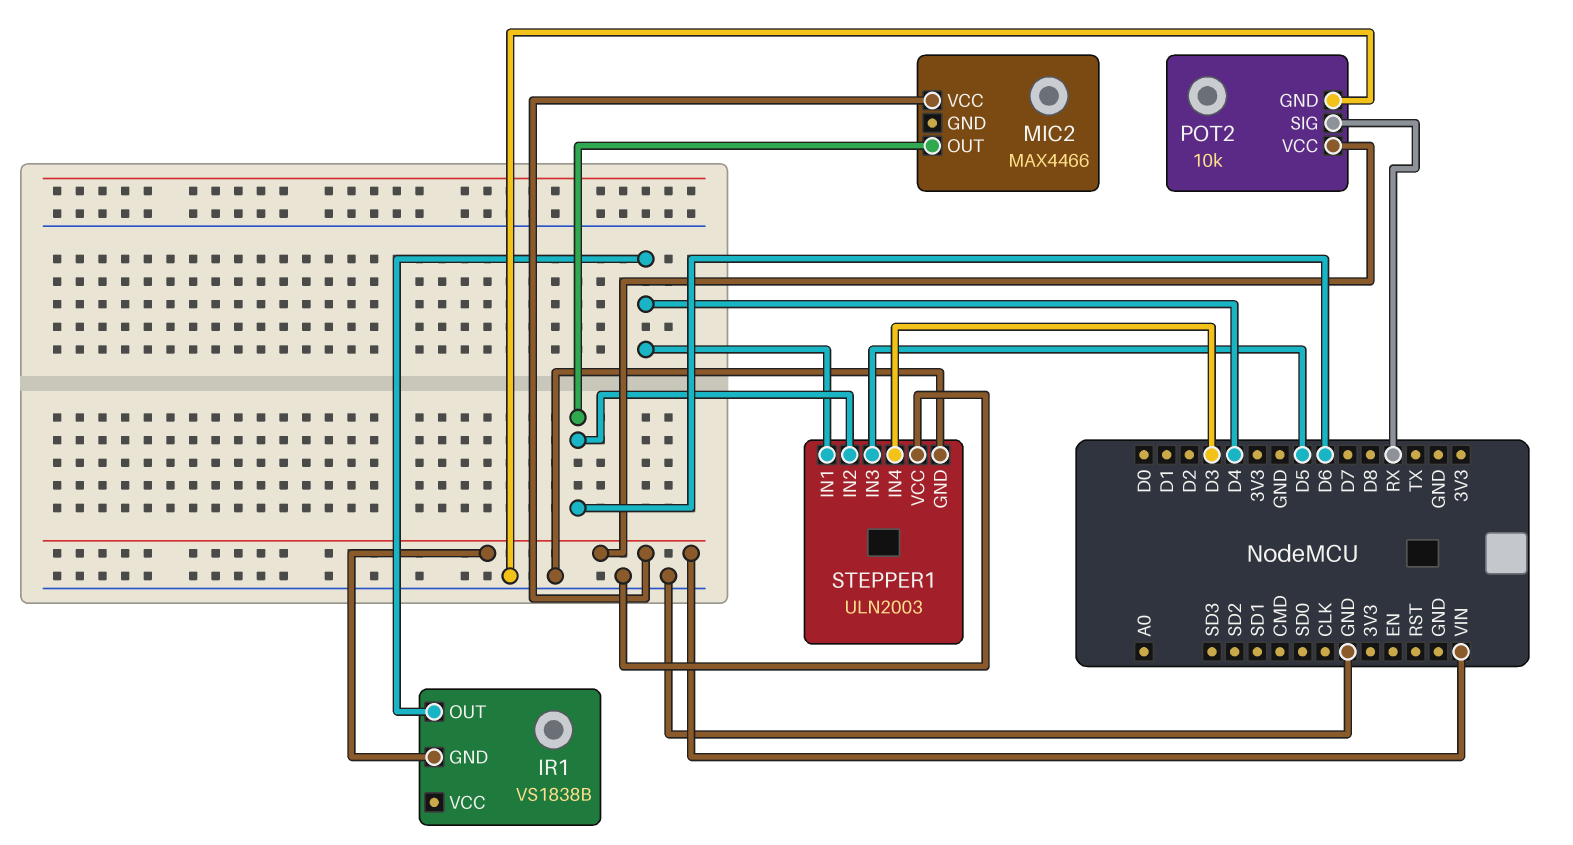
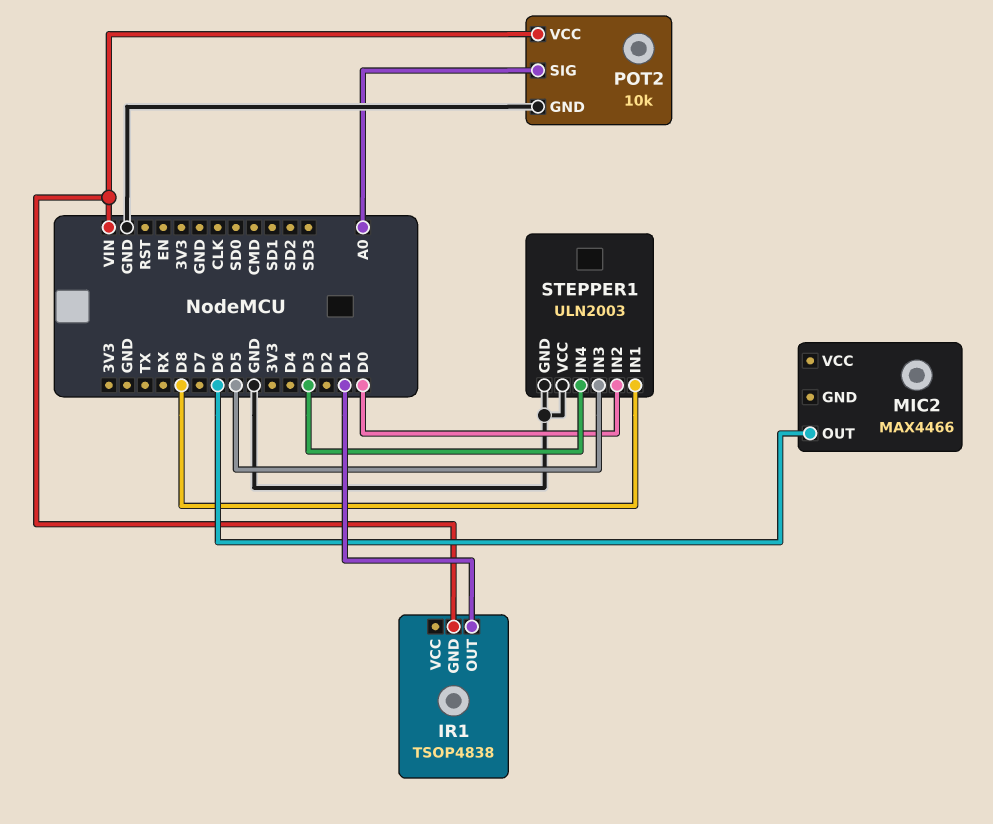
IR1: VS1838B -> TSOP4838
IR1 pin OUT: D4 -> D1
MIC2 pin VCC: VIN -> none
POT2 pin SIG: RX -> A0
STEPPER1 pin IN1: D4 -> D8
STEPPER1 pin IN2: D6 -> D0

